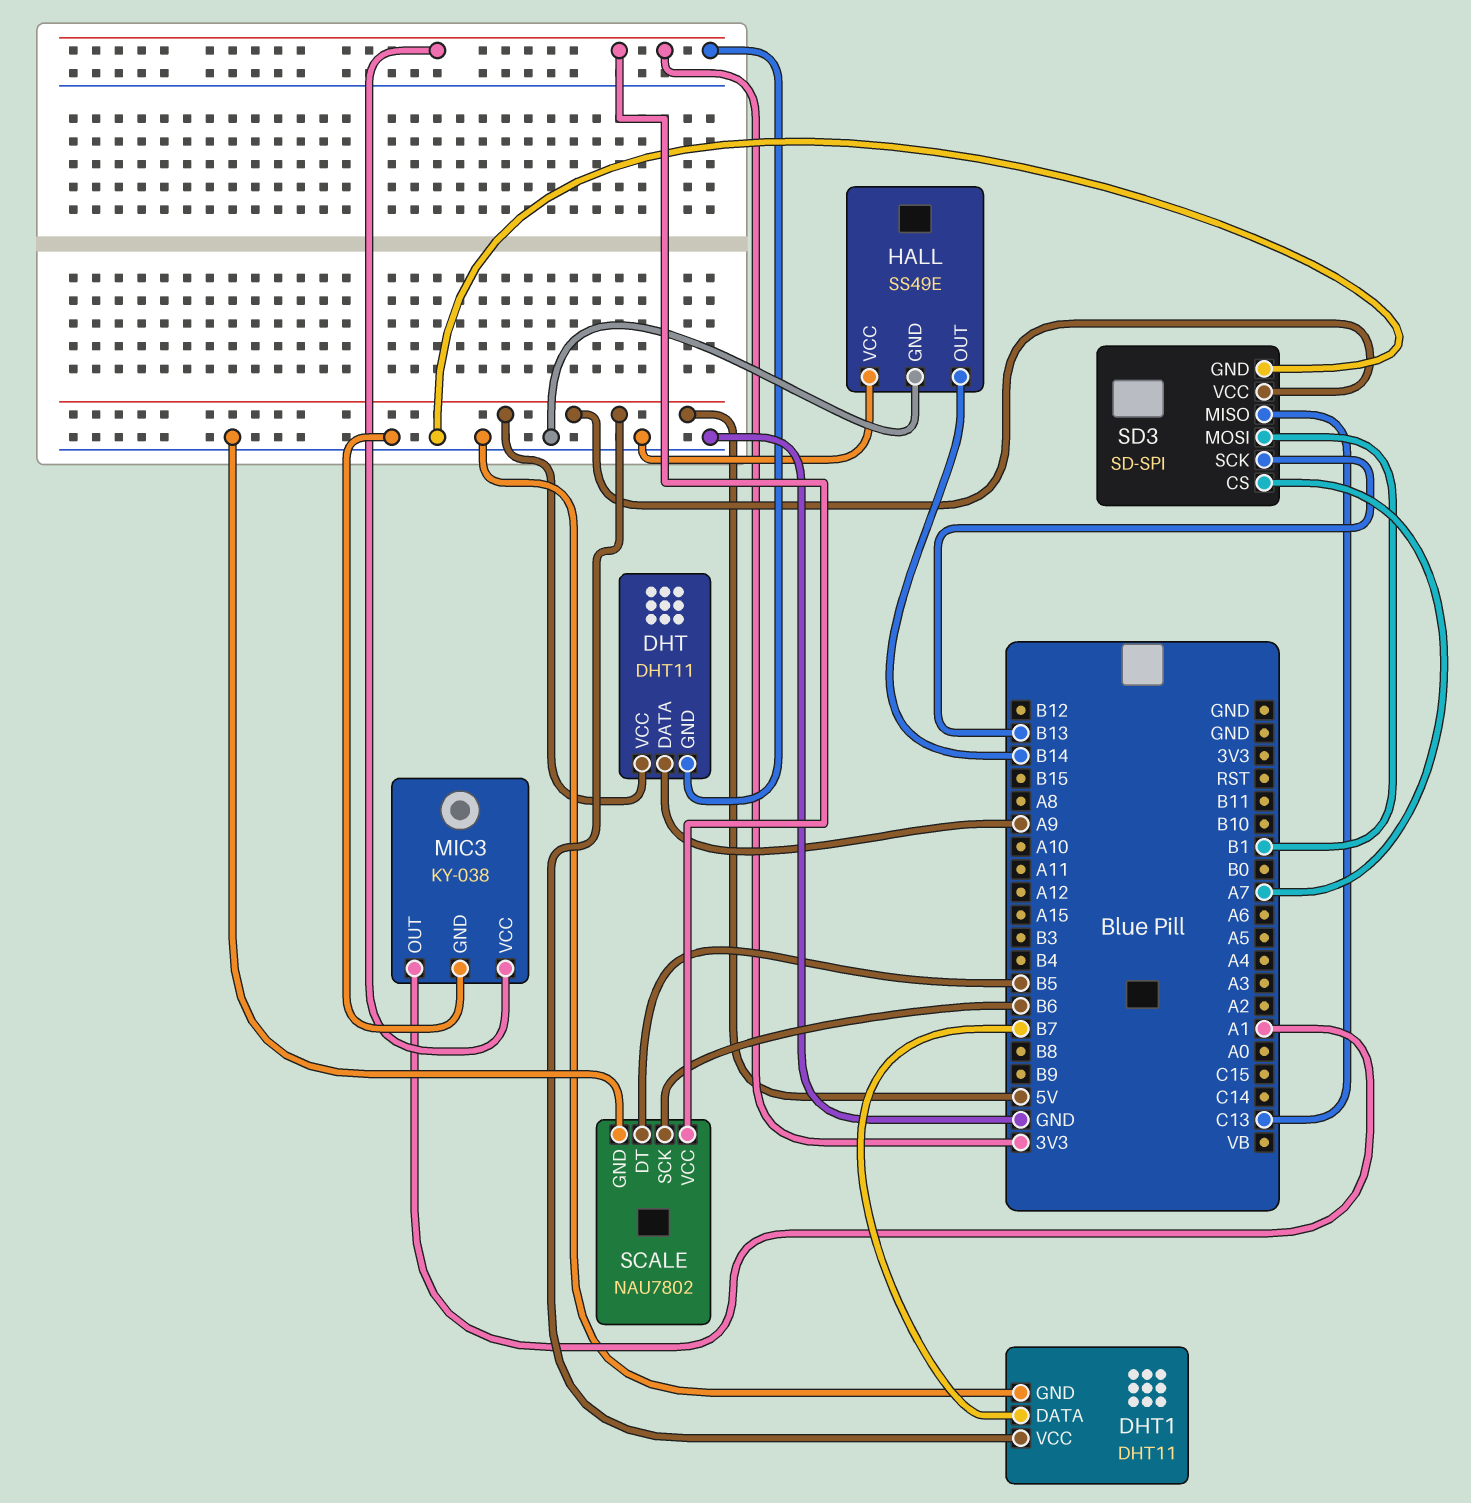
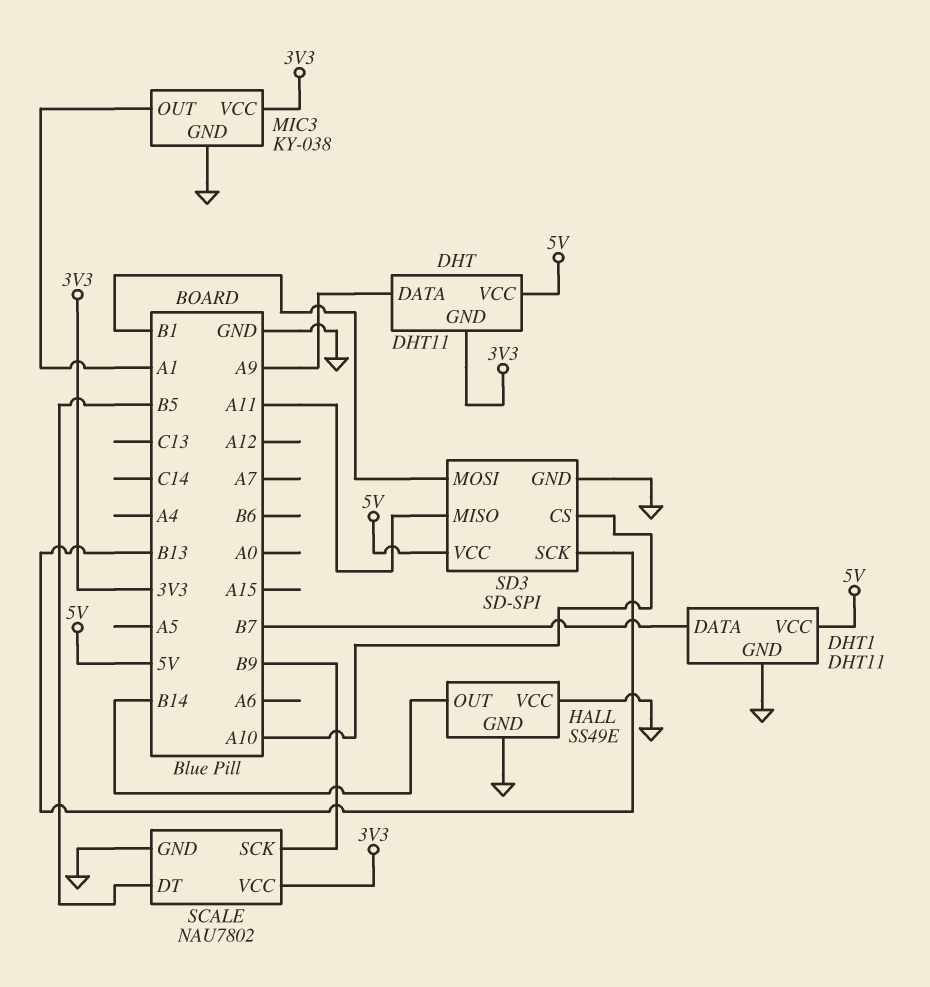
SCALE pin SCK: B6 -> B9
SD3 pin CS: A7 -> A10
SD3 pin MISO: C13 -> A11

